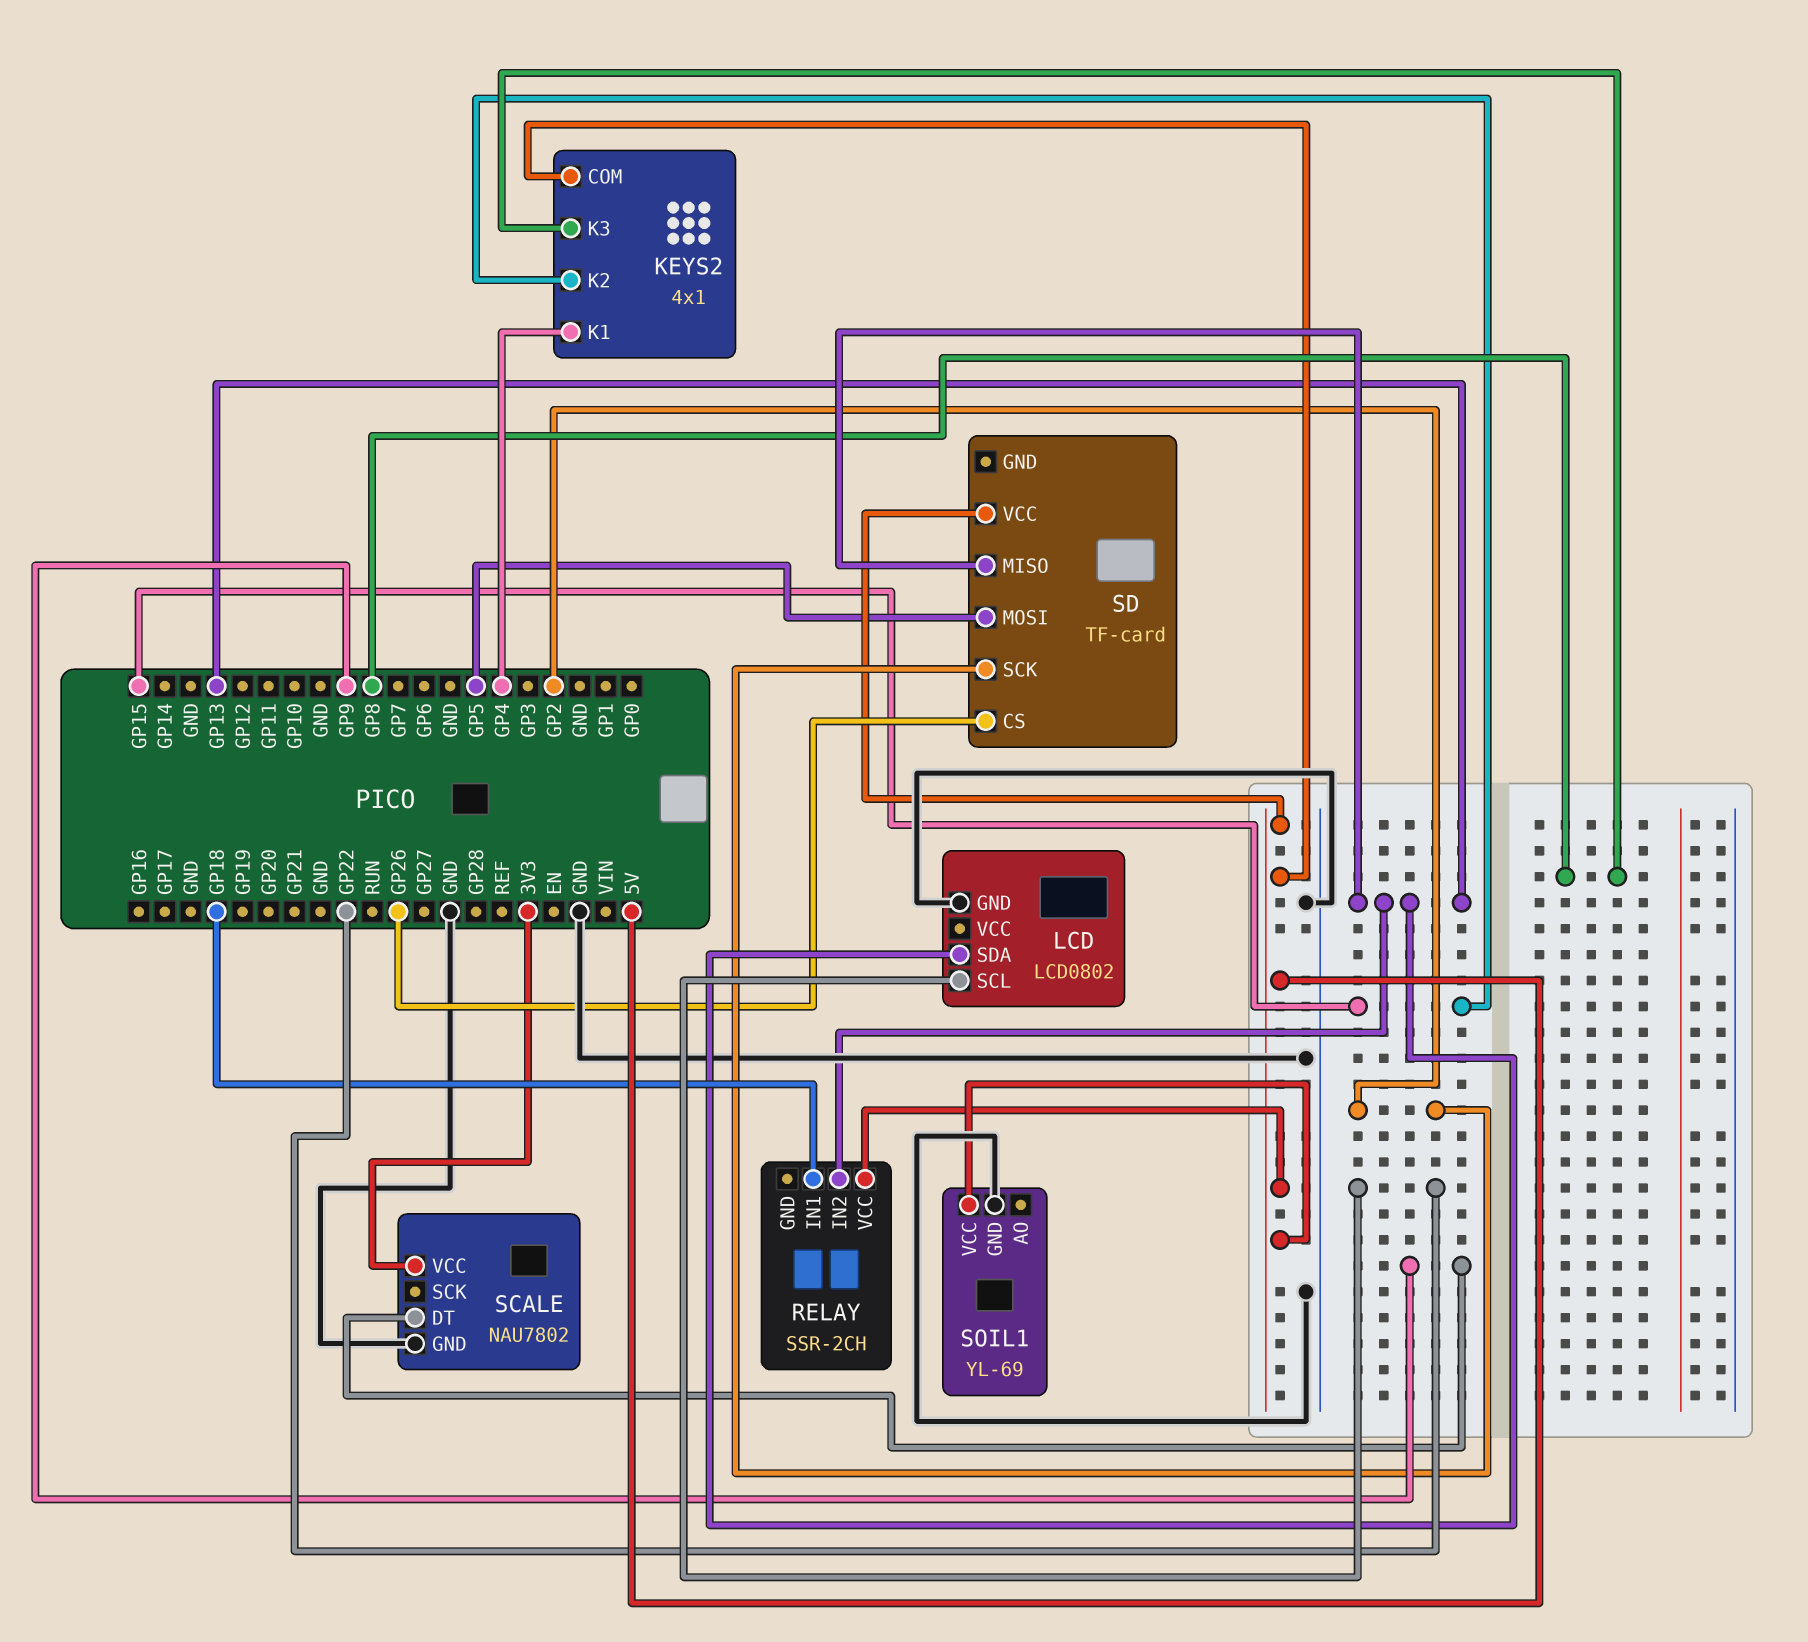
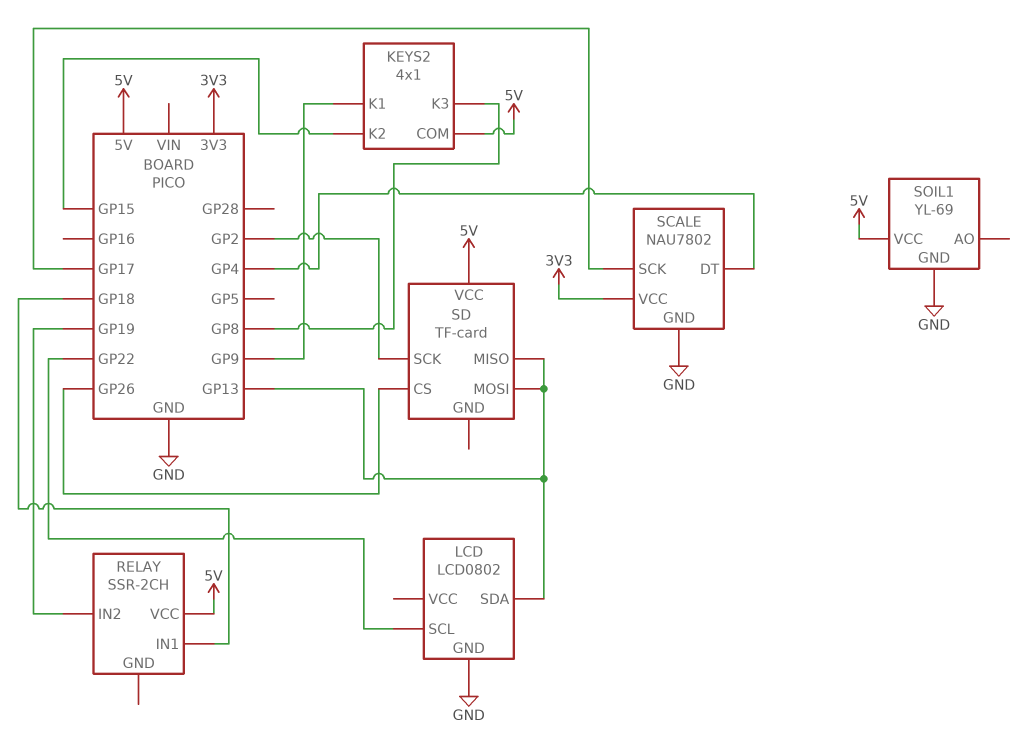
KEYS2 pin K1: GP4 -> GP9
RELAY pin IN2: GP13 -> GP19
SCALE pin DT: GP9 -> GP4
SCALE pin SCK: none -> GP17
SD pin MOSI: GP5 -> GP13

